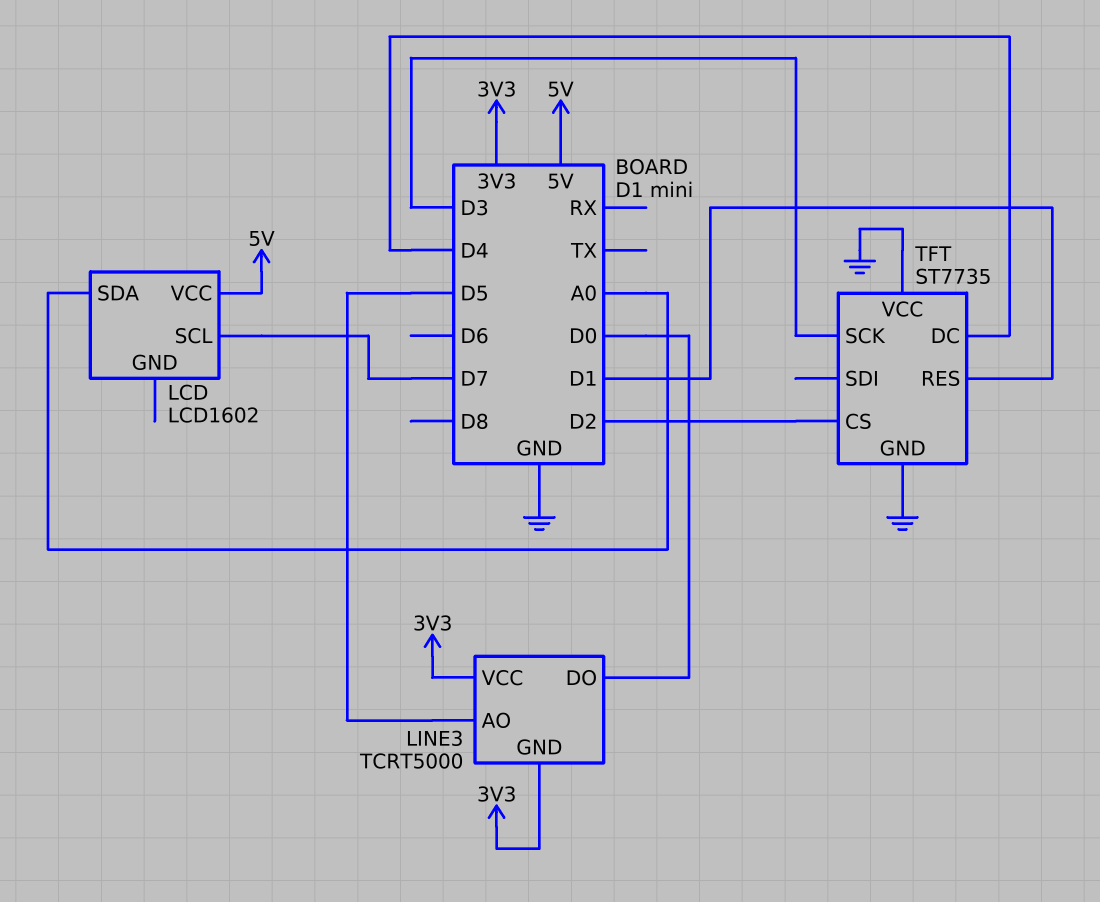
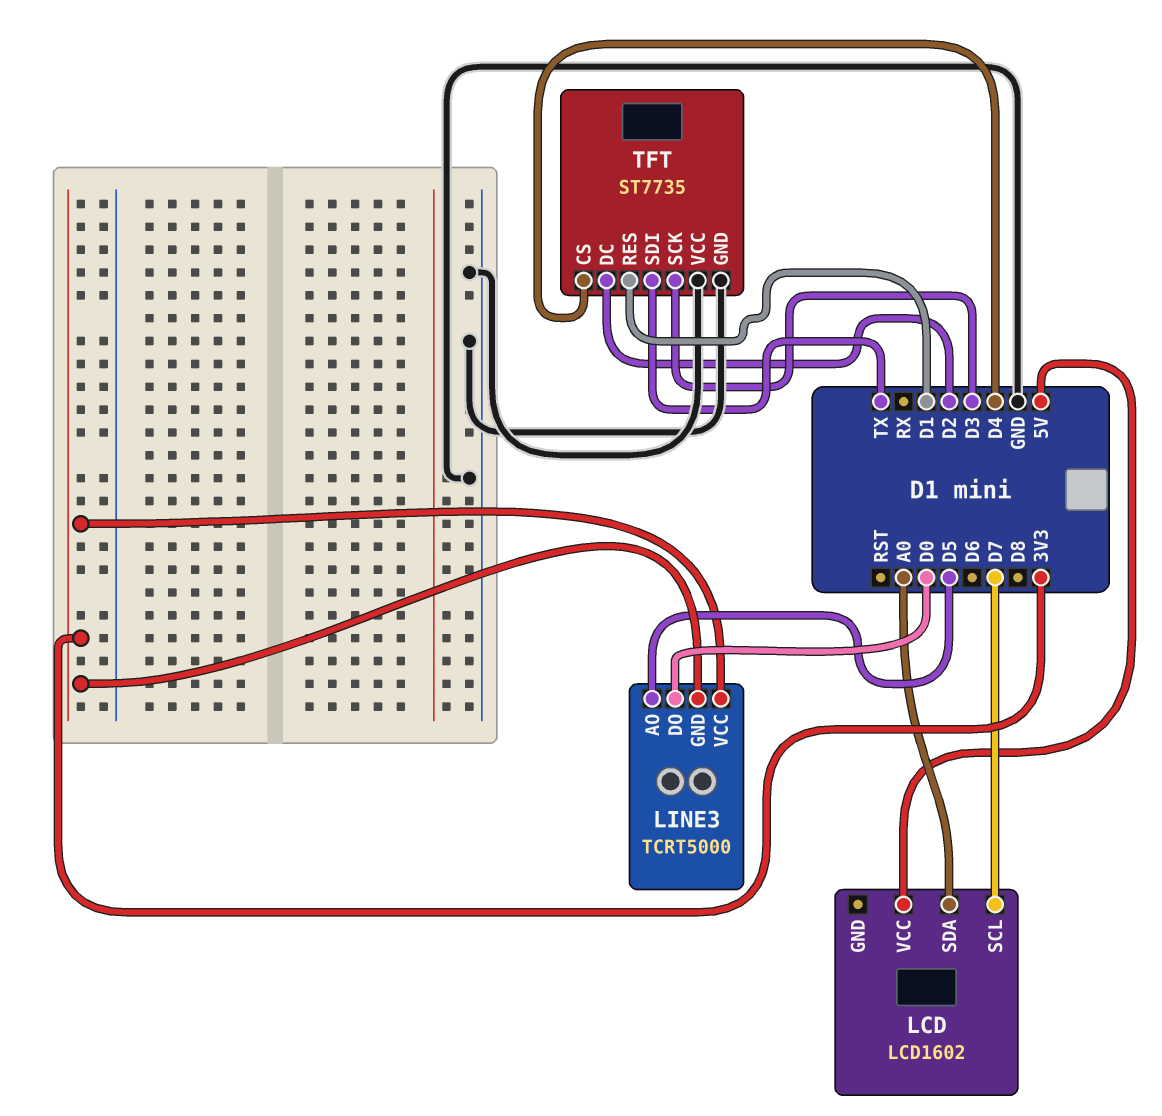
TFT pin CS: D2 -> D4
TFT pin DC: D4 -> D2
TFT pin SDI: none -> TX

